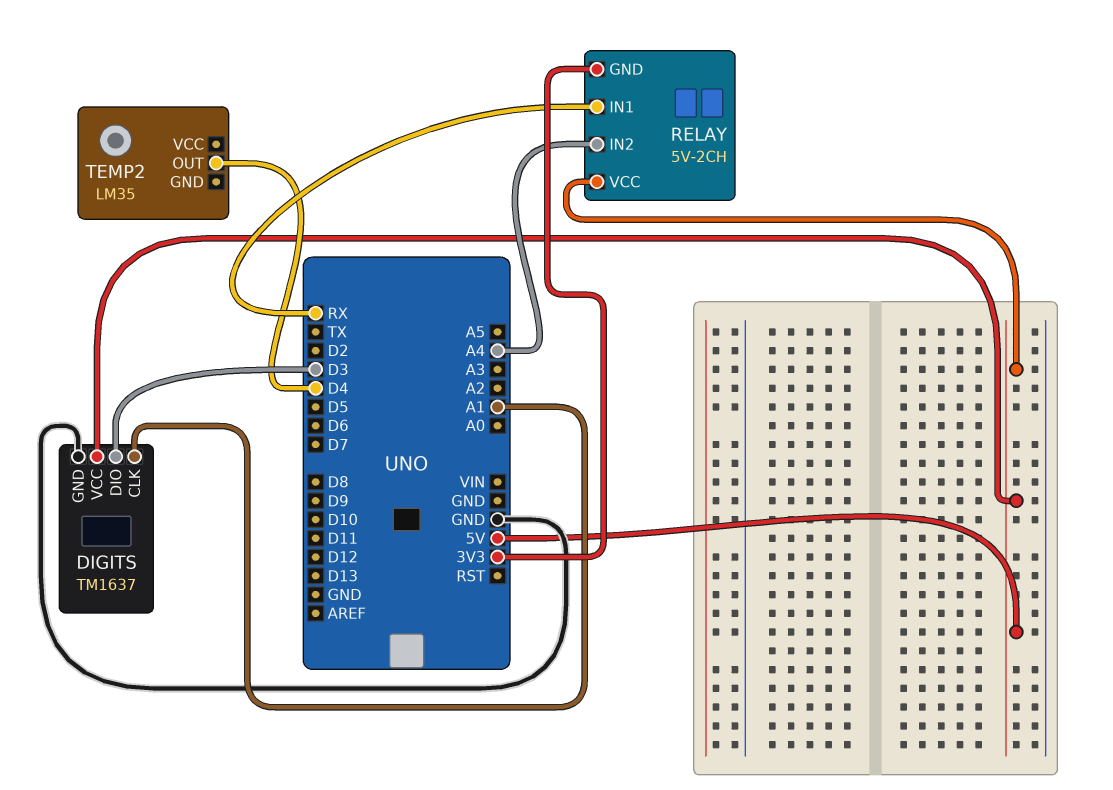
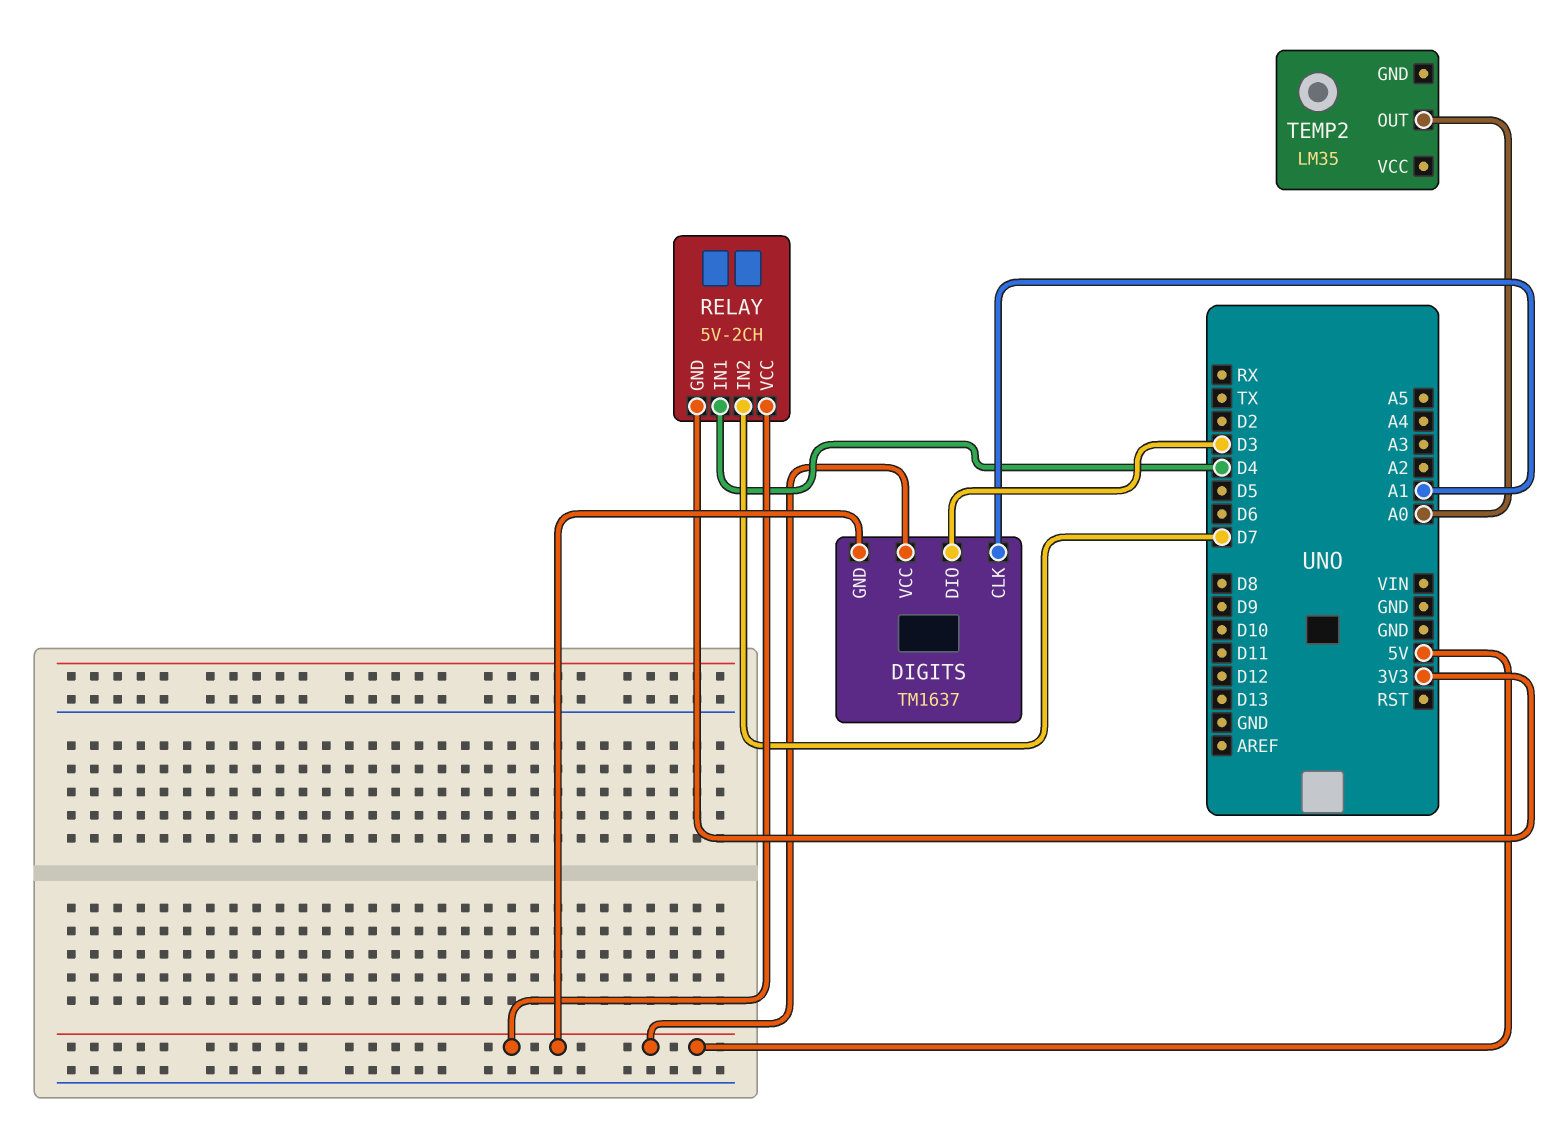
DIGITS pin GND: GND -> 5V
RELAY pin IN1: RX -> D4
RELAY pin IN2: A4 -> D7
TEMP2 pin OUT: D4 -> A0

